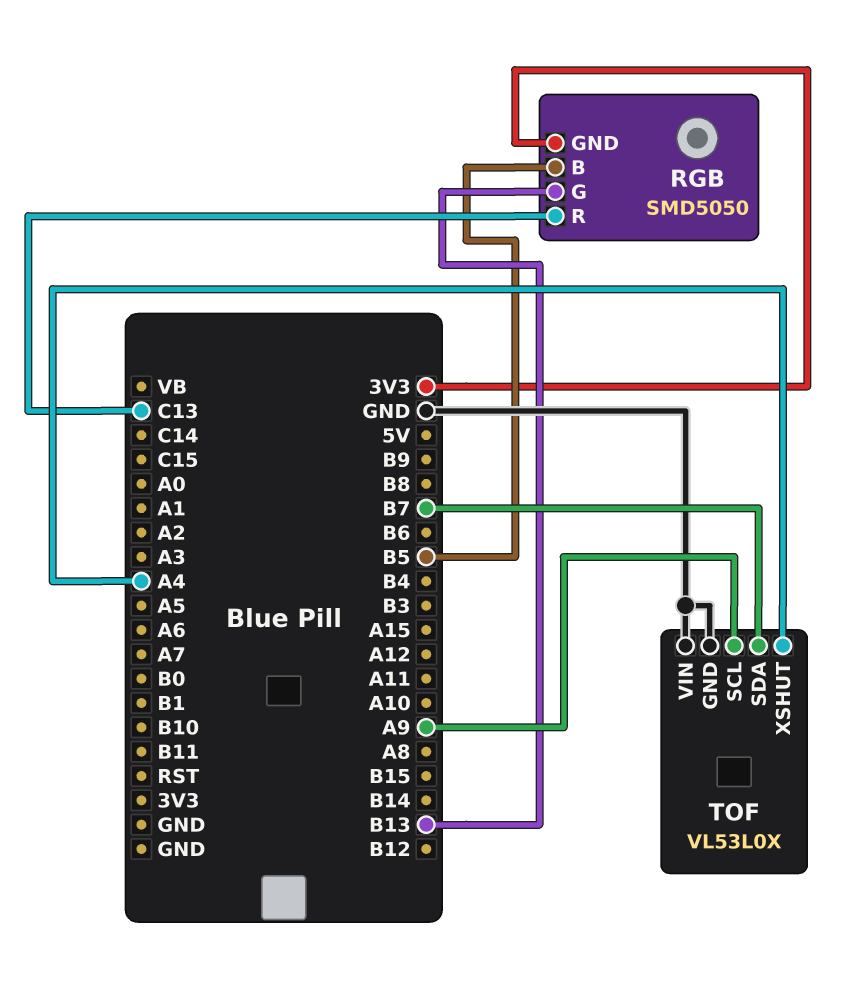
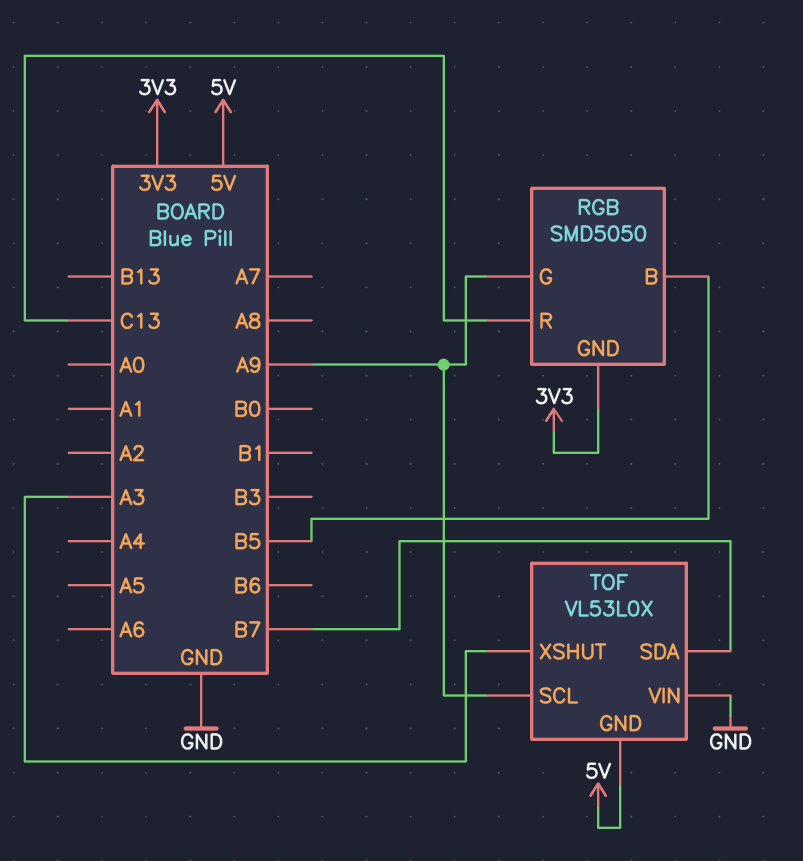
RGB pin G: B13 -> A9
TOF pin GND: GND -> 5V
TOF pin XSHUT: A4 -> A3

